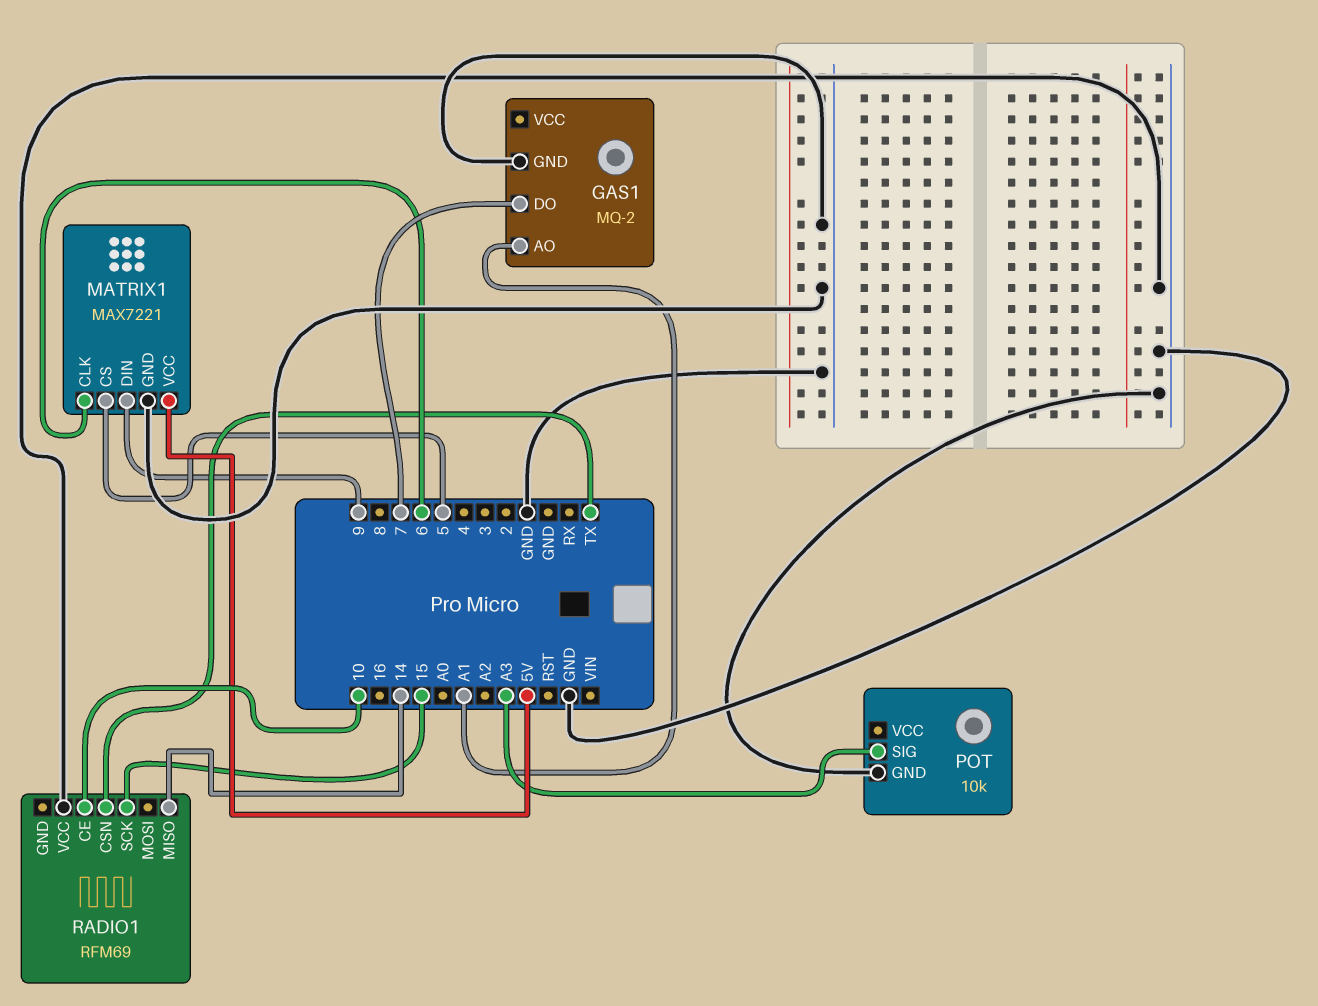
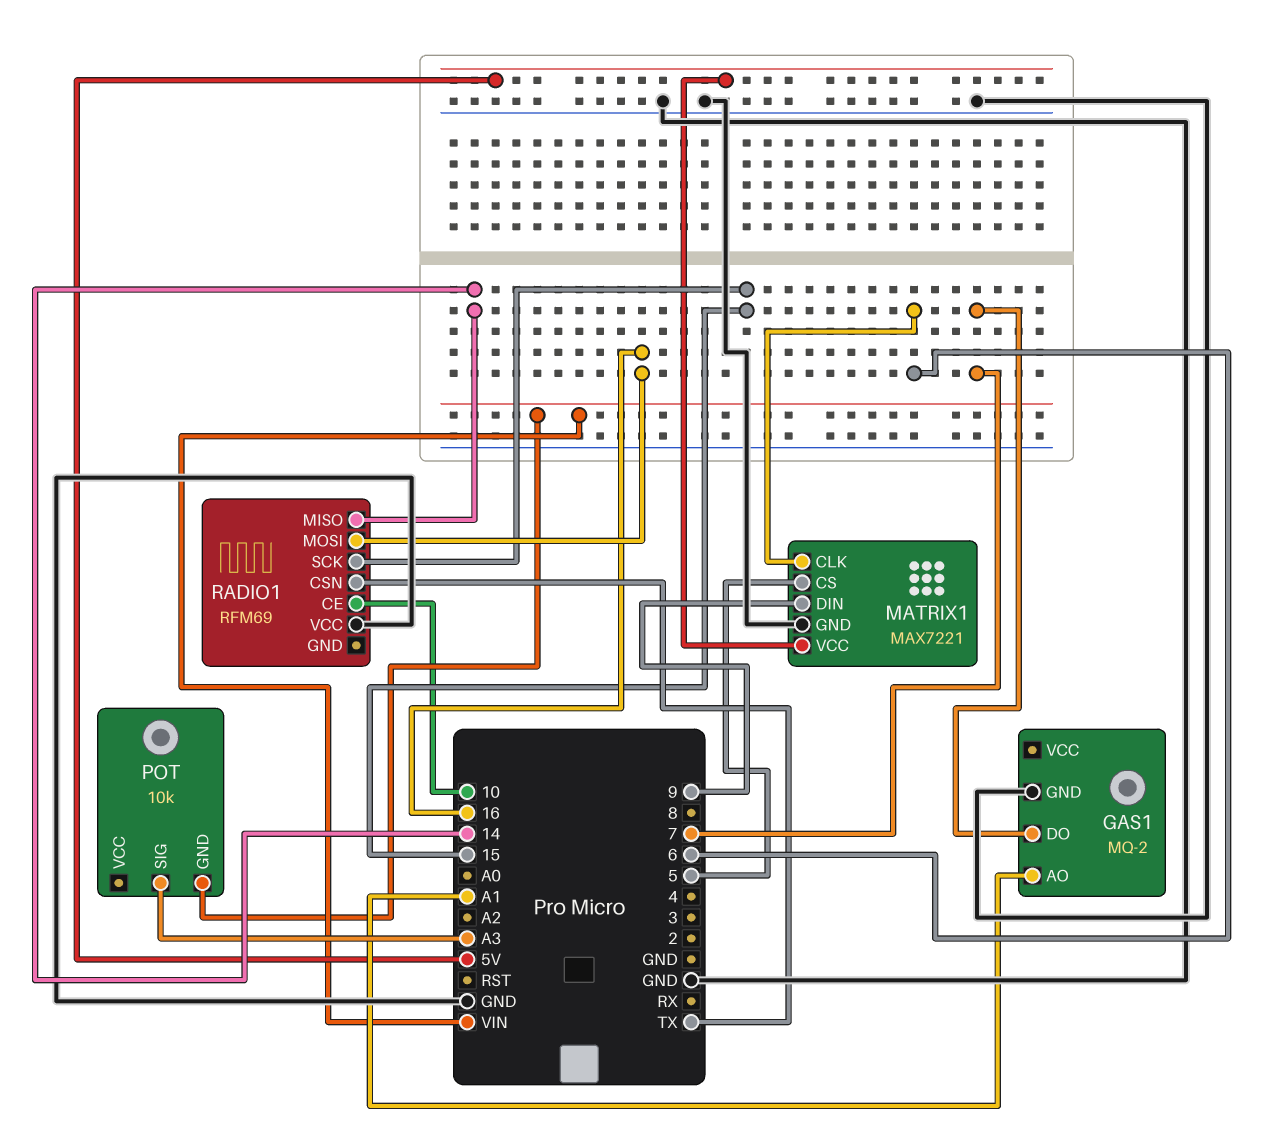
POT pin GND: GND -> VIN
RADIO1 pin MOSI: none -> 16

